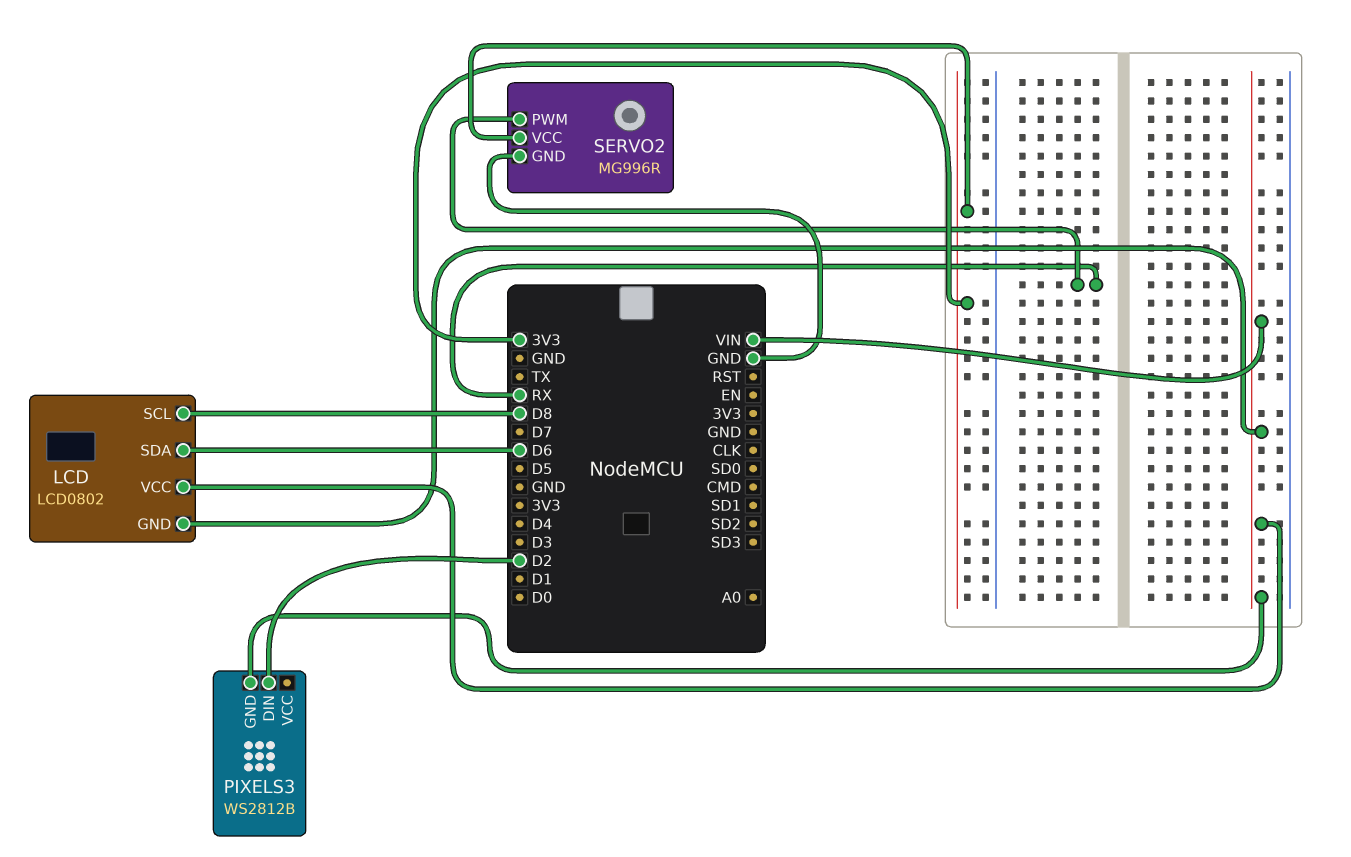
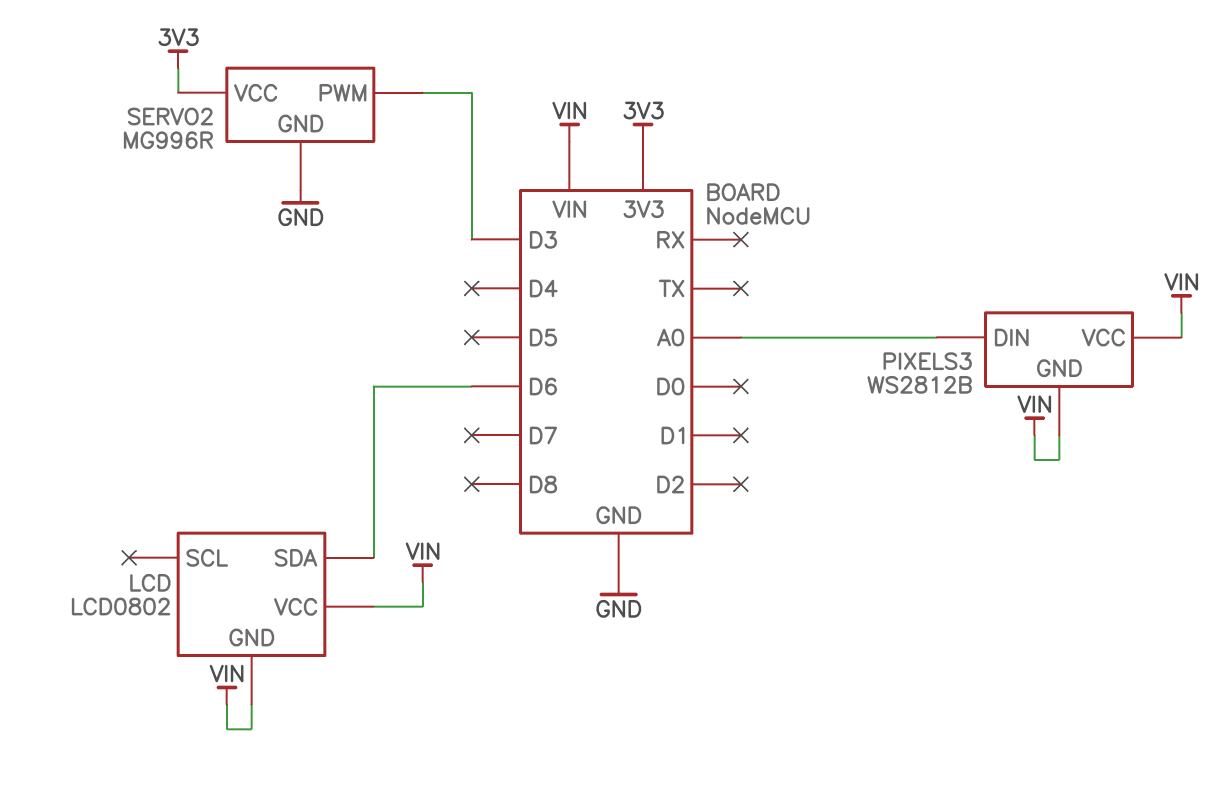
LCD pin SCL: D8 -> none
PIXELS3 pin DIN: D2 -> A0
PIXELS3 pin VCC: none -> VIN
SERVO2 pin PWM: RX -> D3

